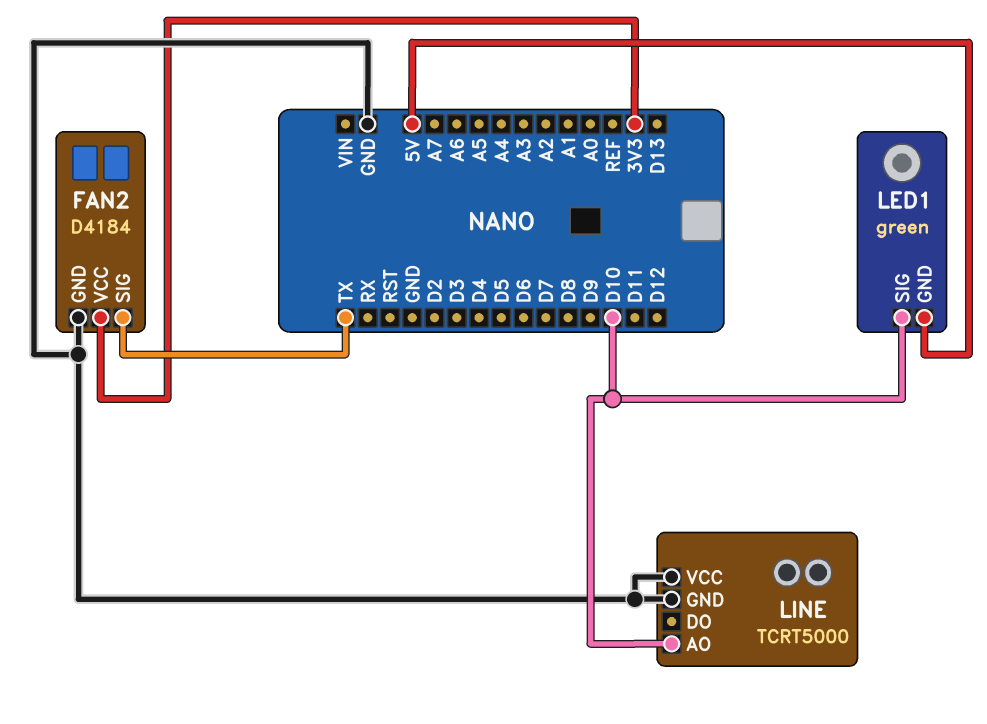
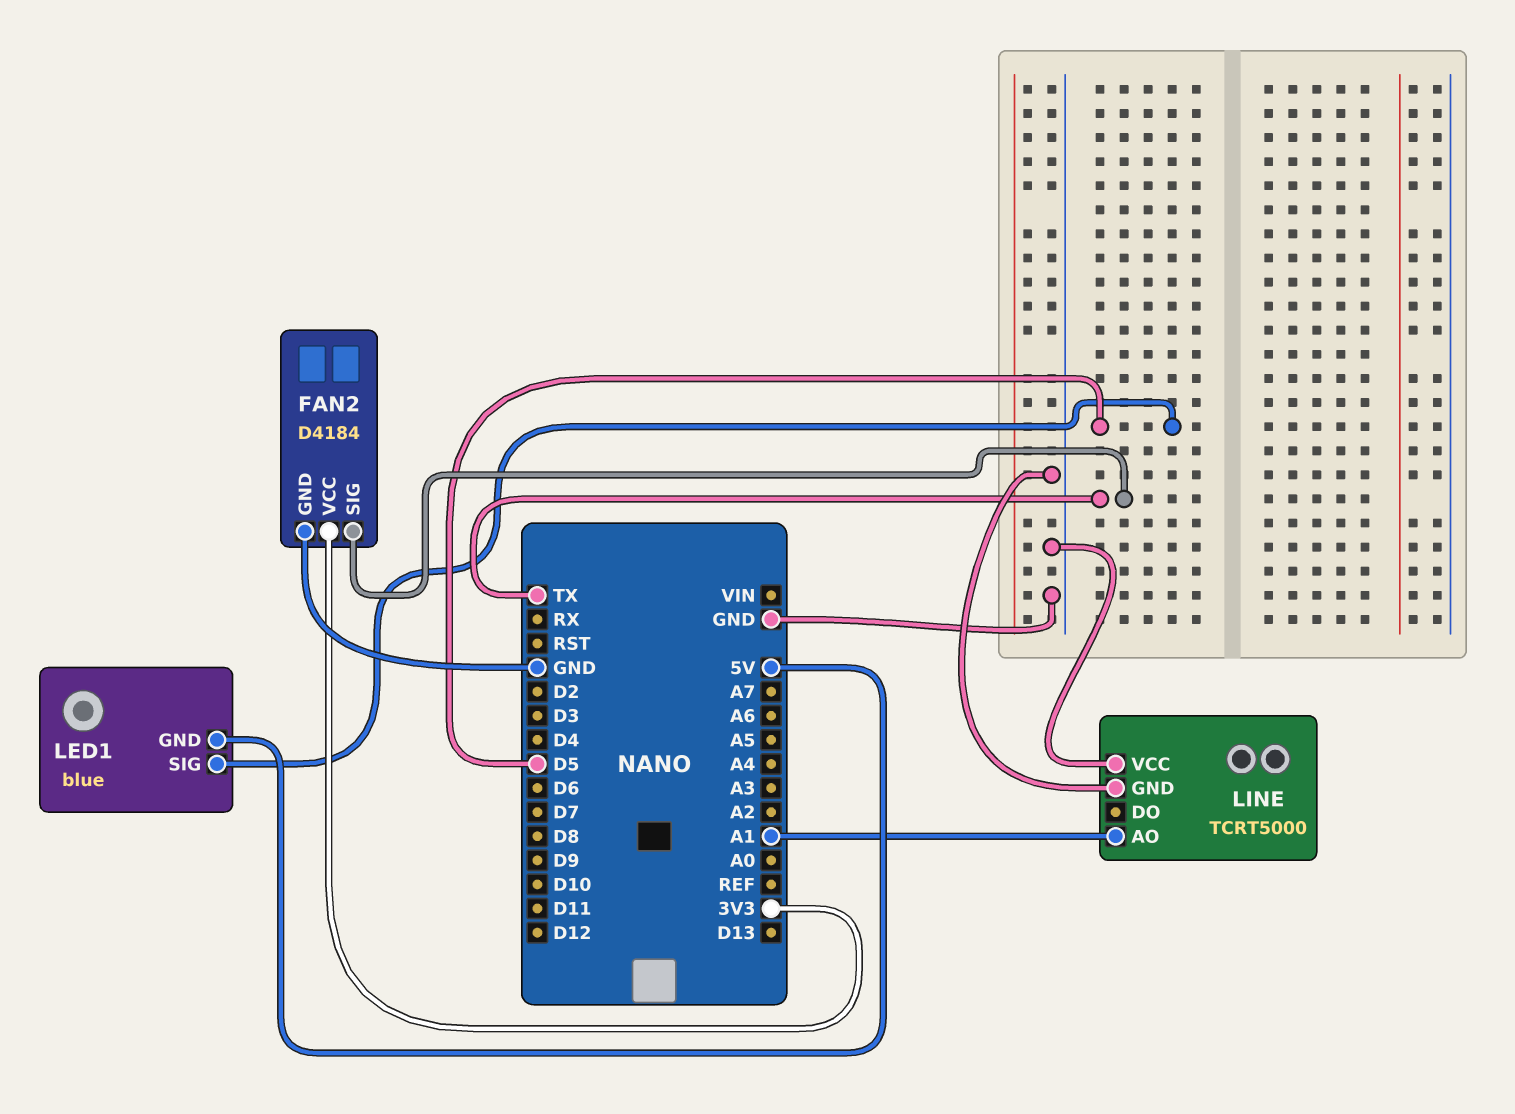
LED1: green -> blue
LED1 pin SIG: D10 -> D5
LINE pin AO: D10 -> A1

